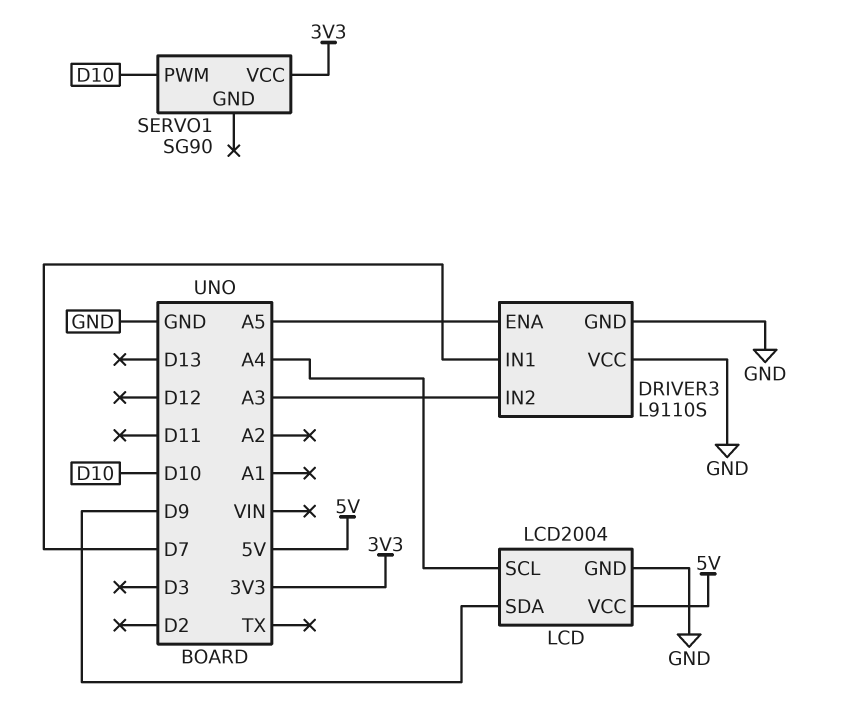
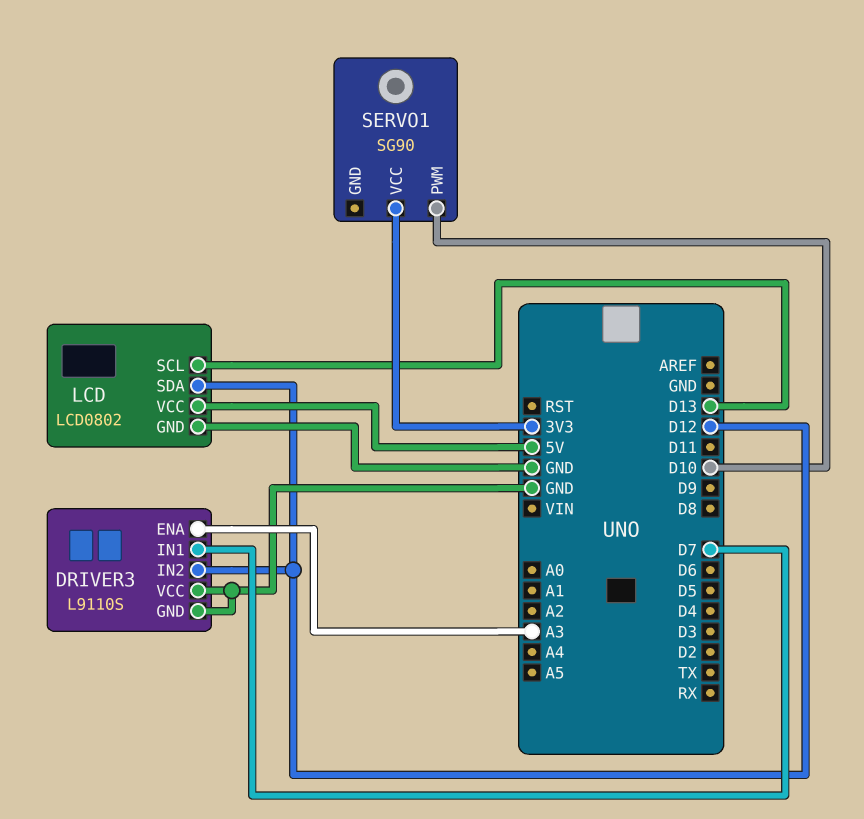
DRIVER3 pin ENA: A5 -> A3
DRIVER3 pin IN2: A3 -> D12
LCD: LCD2004 -> LCD0802
LCD pin SCL: A4 -> D13
LCD pin SDA: D9 -> D12

